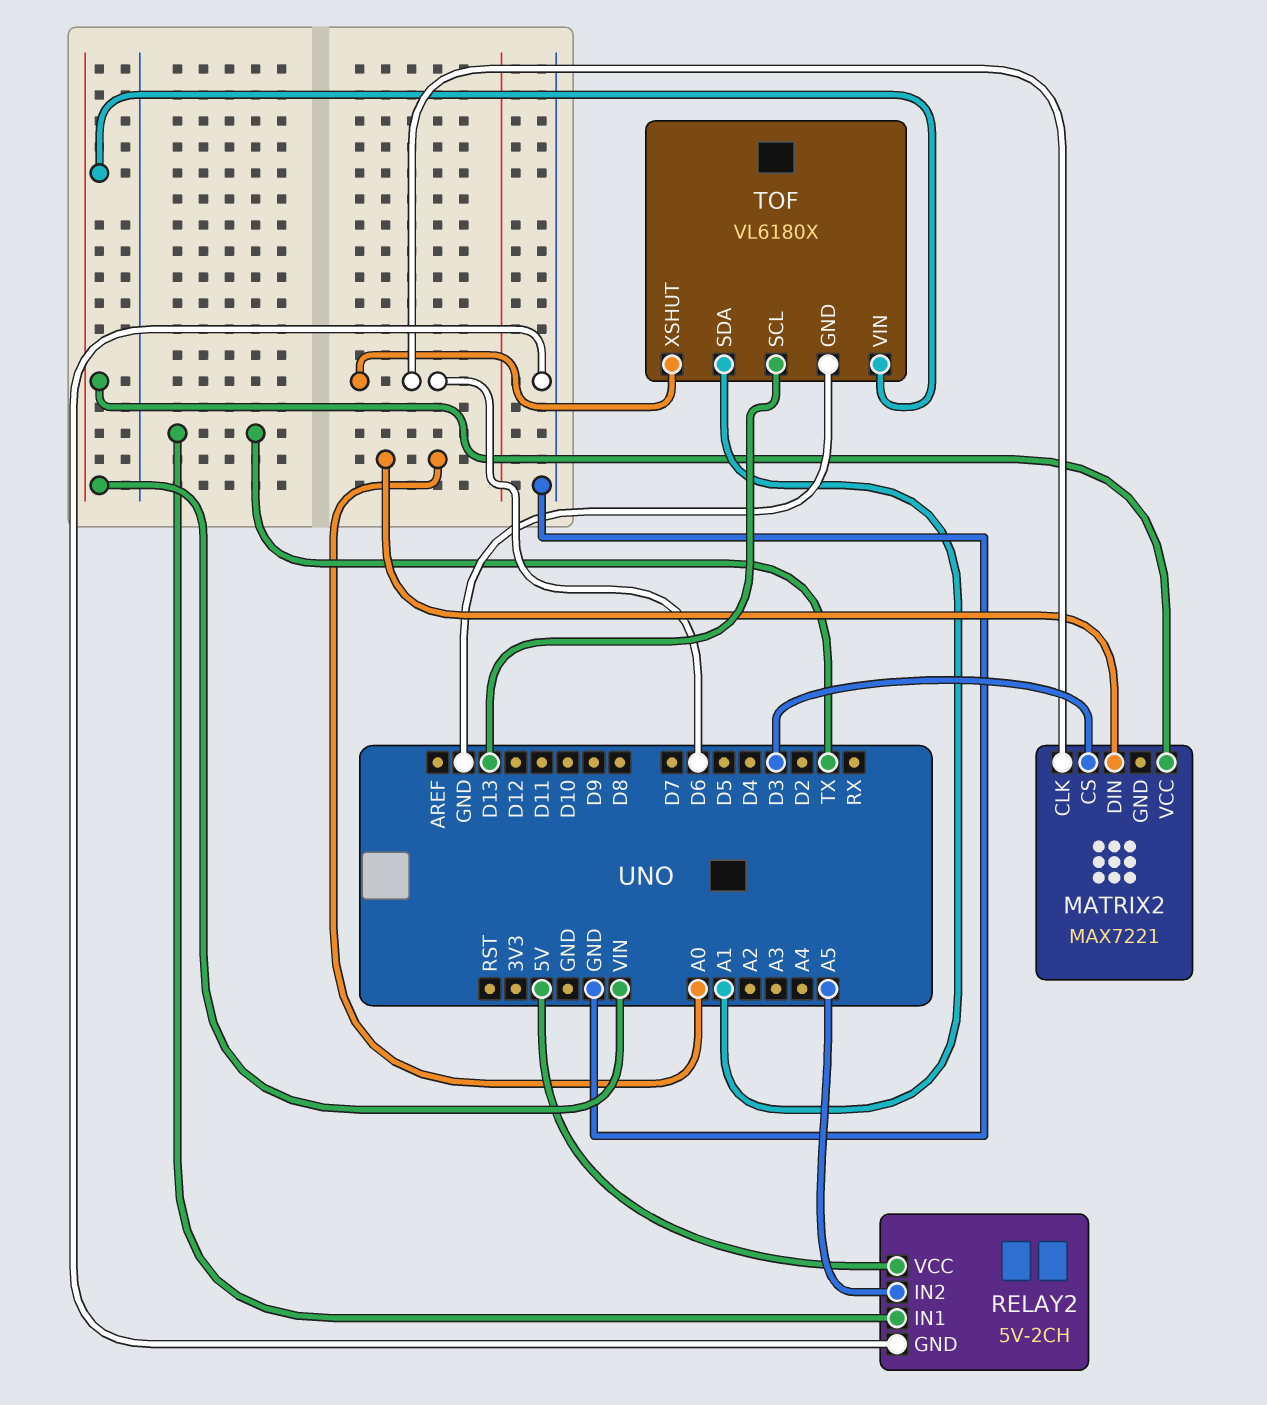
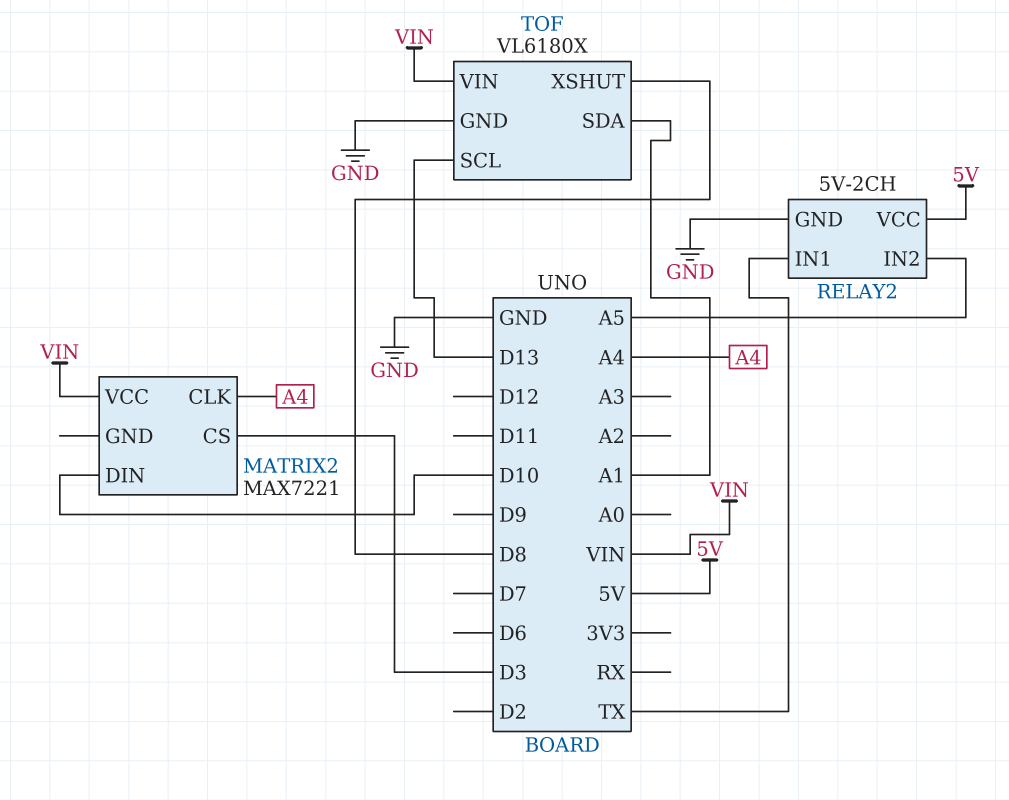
MATRIX2 pin CLK: D6 -> A4
MATRIX2 pin DIN: A0 -> D10
TOF pin XSHUT: D6 -> D8

